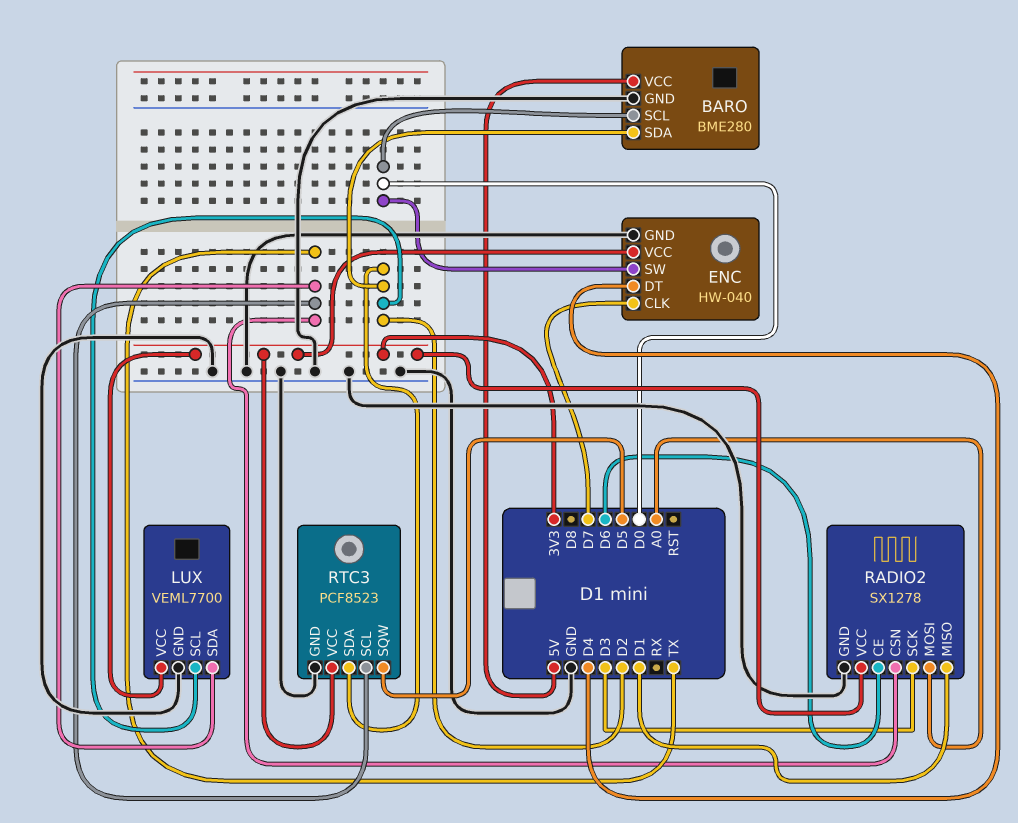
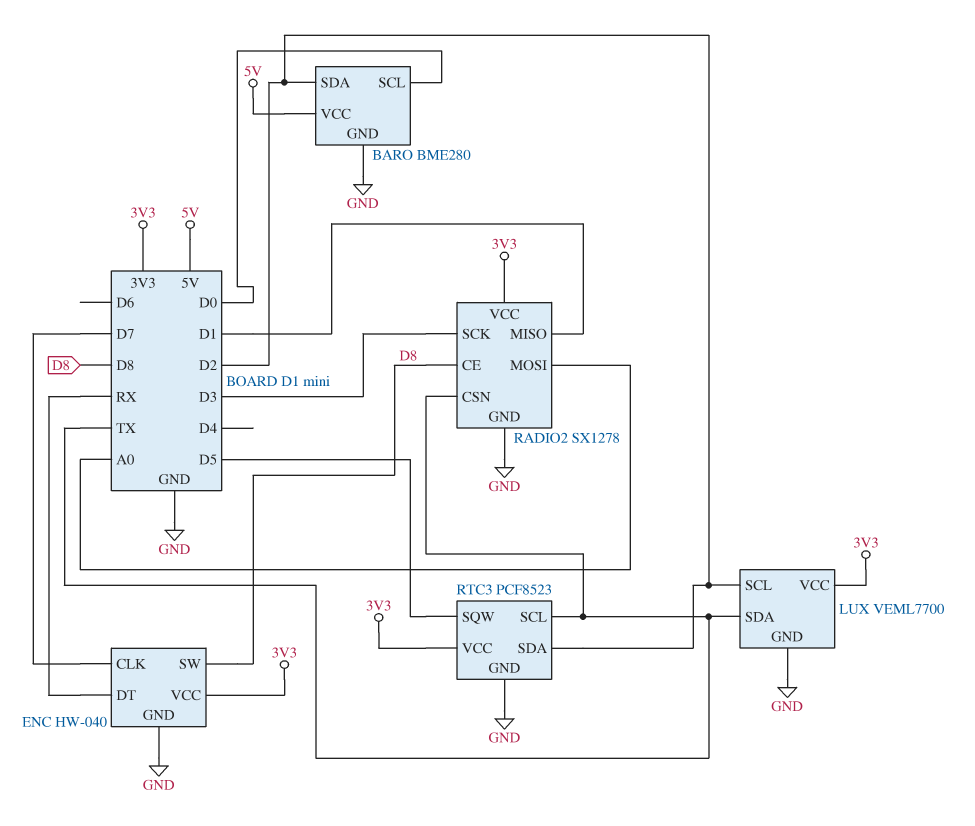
ENC pin DT: D4 -> RX
ENC pin SW: D0 -> D8
RADIO2 pin CE: D6 -> D8

